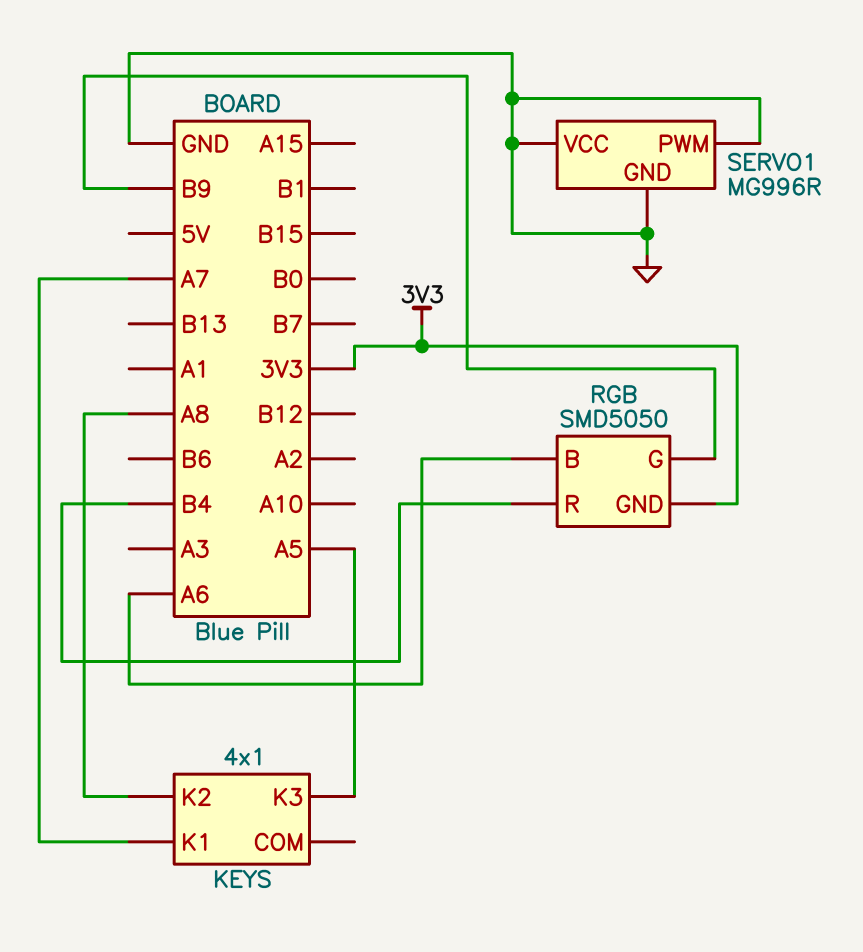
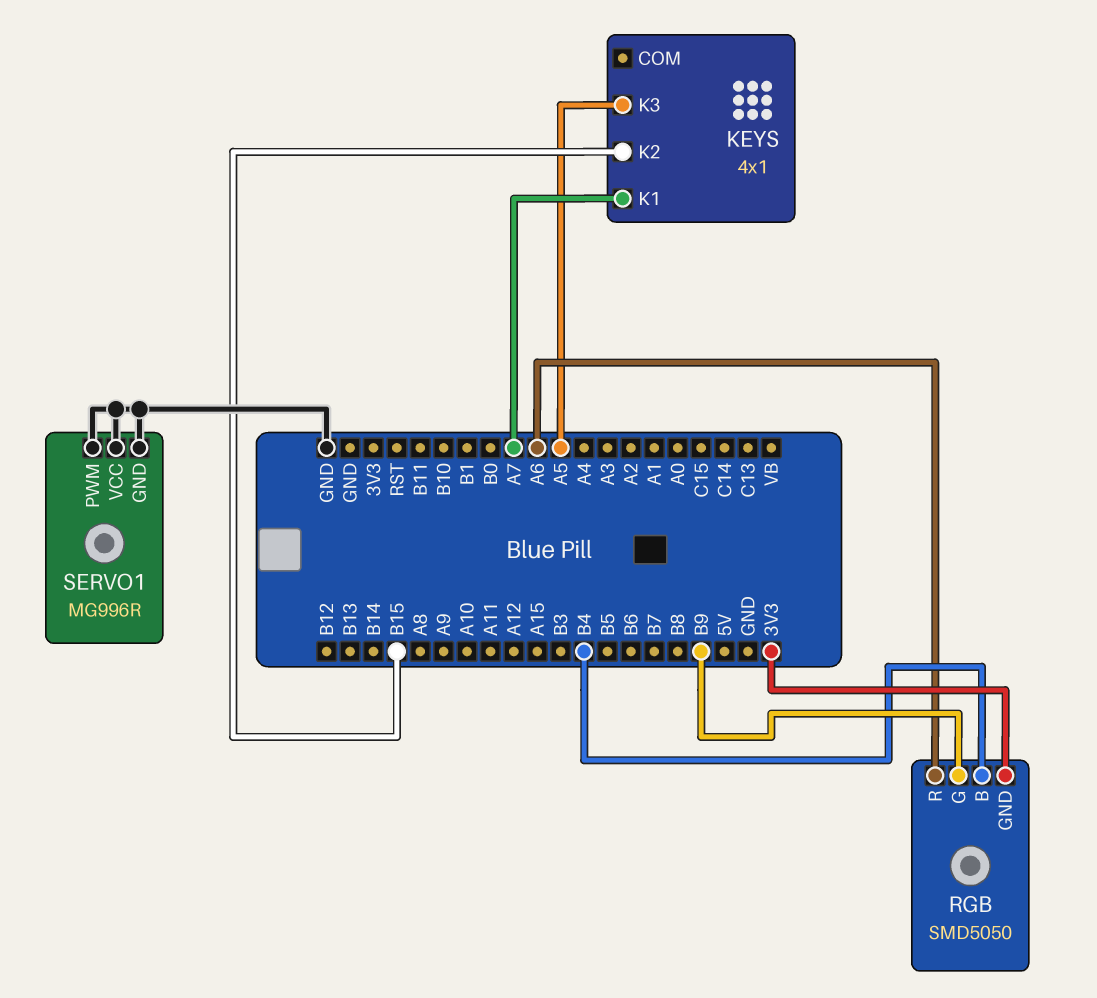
KEYS pin K2: A8 -> B15
RGB pin B: A6 -> B4
RGB pin R: B4 -> A6

